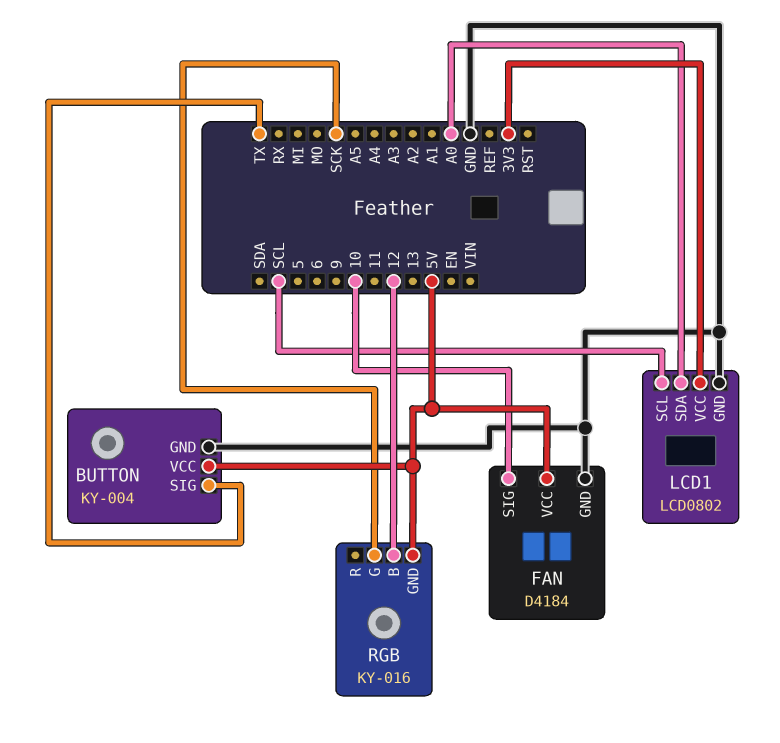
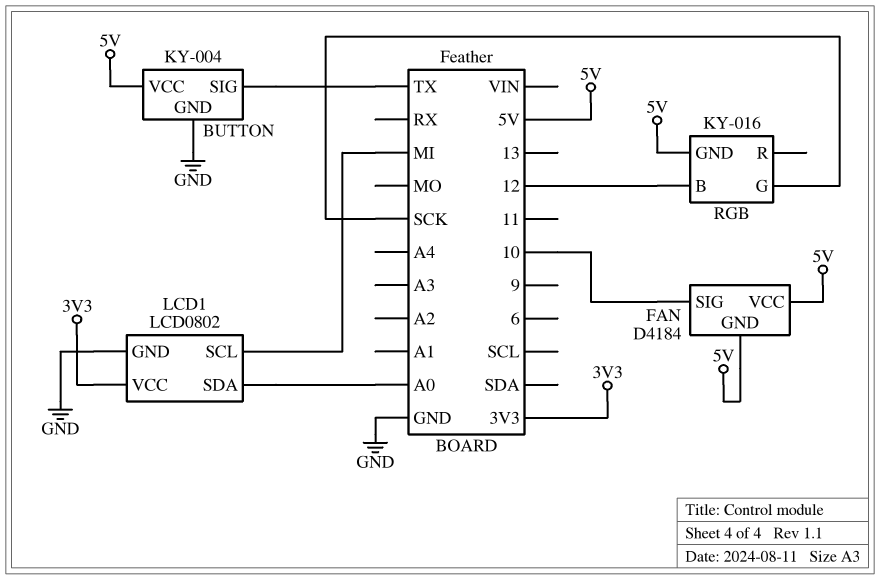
FAN pin GND: GND -> 5V
LCD1 pin SCL: SCL -> MI

